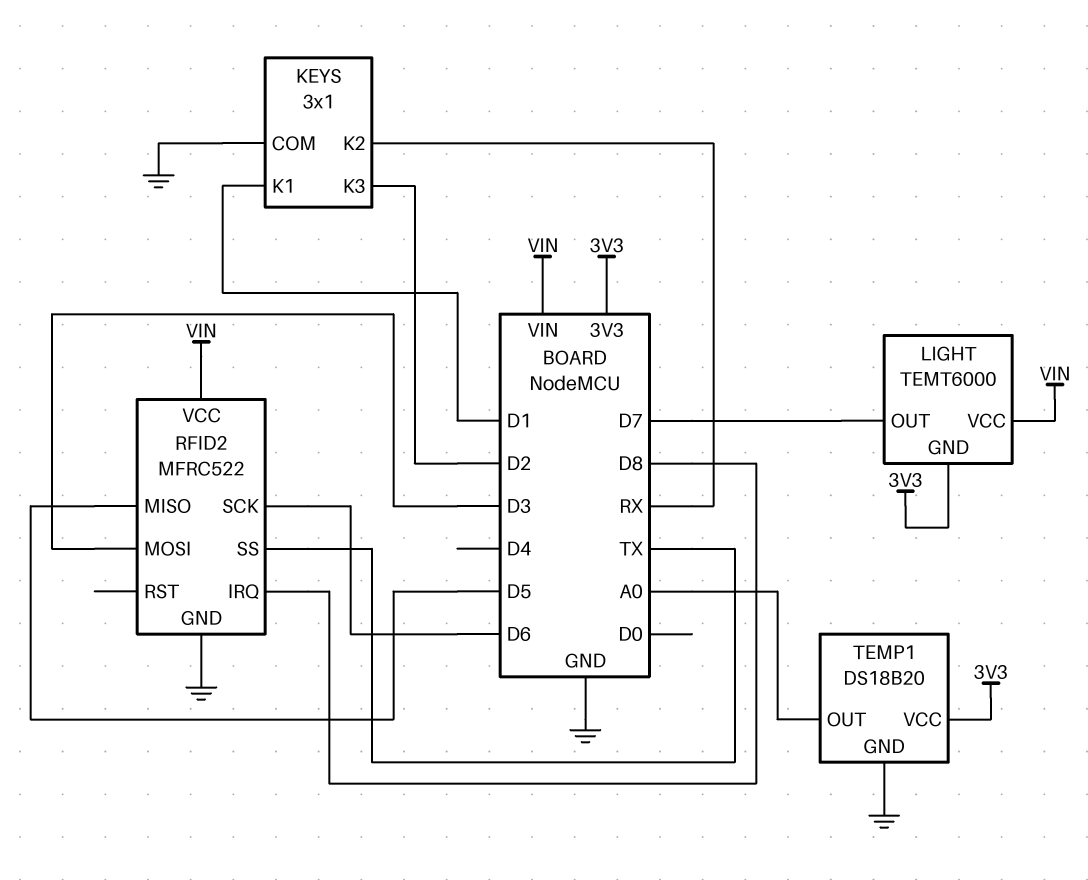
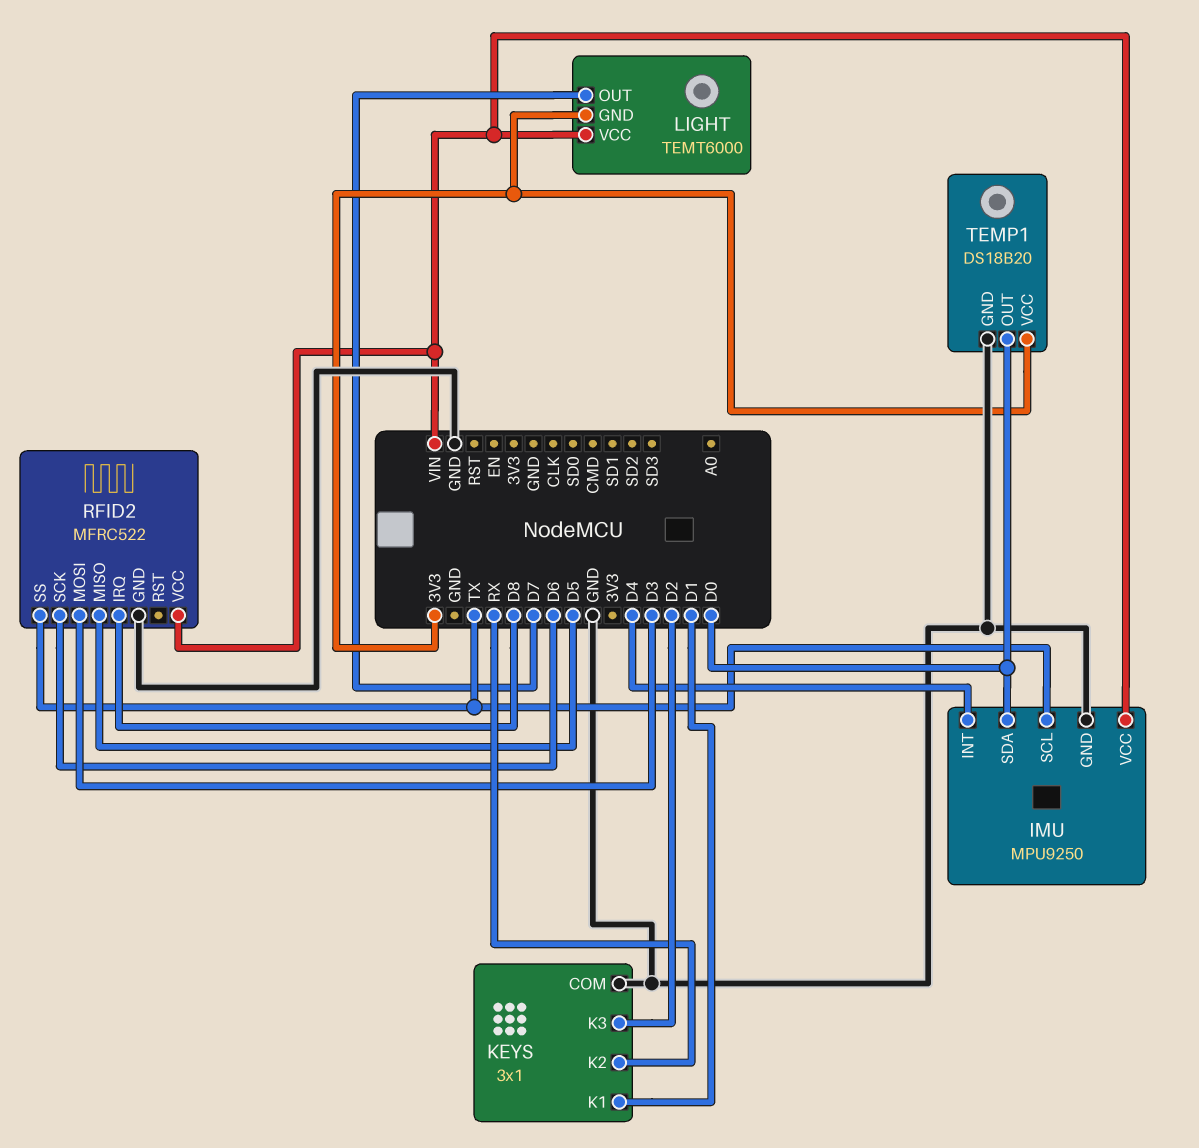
IMU: none -> MPU9250
IMU pin GND: none -> GND
IMU pin INT: none -> D4
IMU pin SCL: none -> TX
IMU pin SDA: none -> D0
IMU pin VCC: none -> VIN
TEMP1 pin OUT: A0 -> D0

